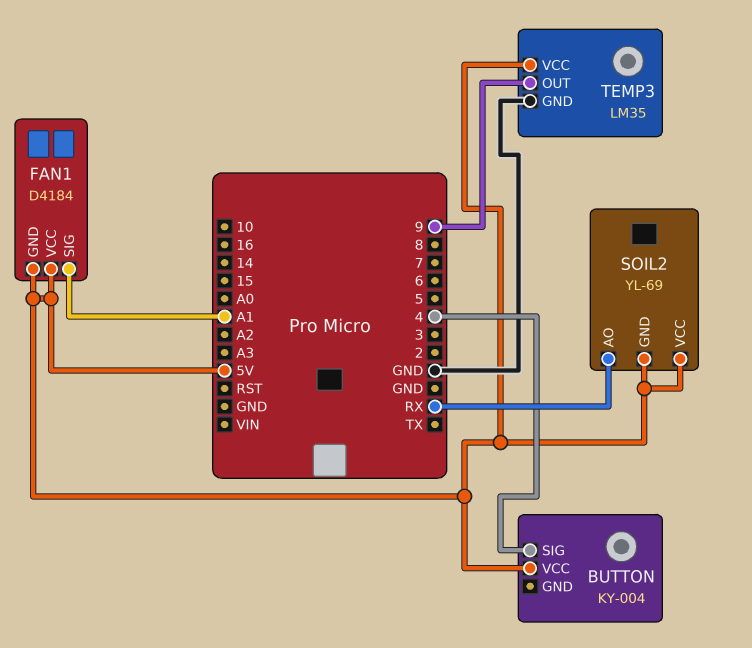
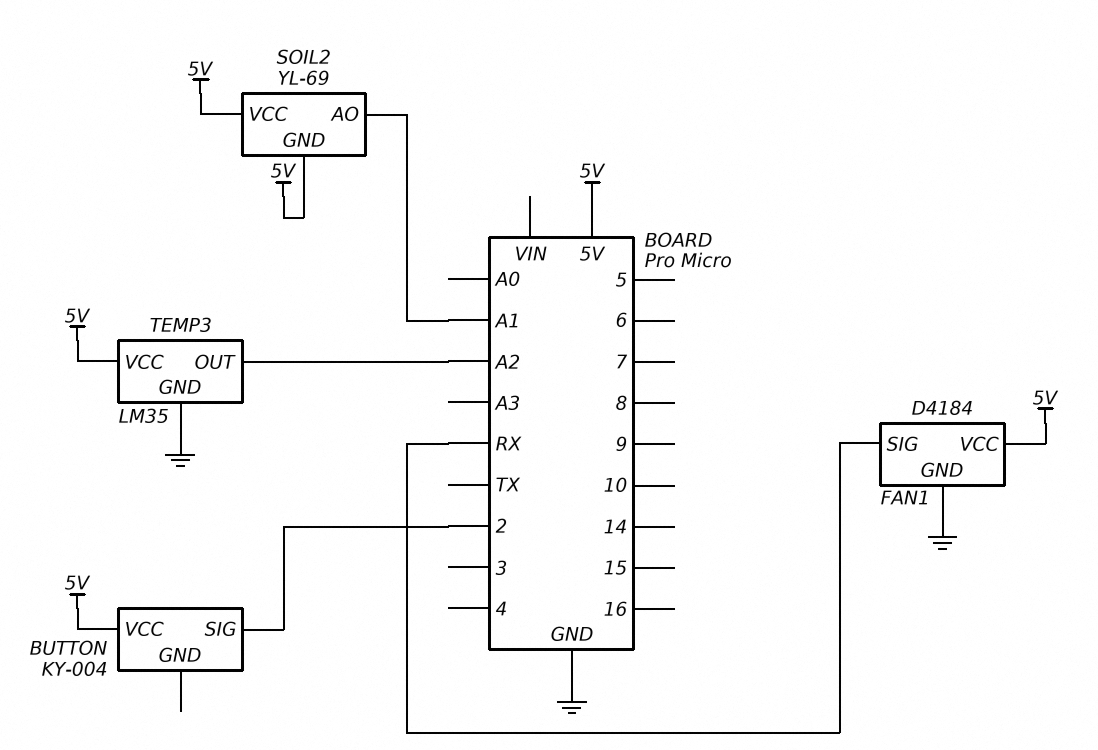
BUTTON pin SIG: 4 -> 2
FAN1 pin GND: 5V -> GND
FAN1 pin SIG: A1 -> RX
SOIL2 pin AO: RX -> A1
TEMP3 pin OUT: 9 -> A2

